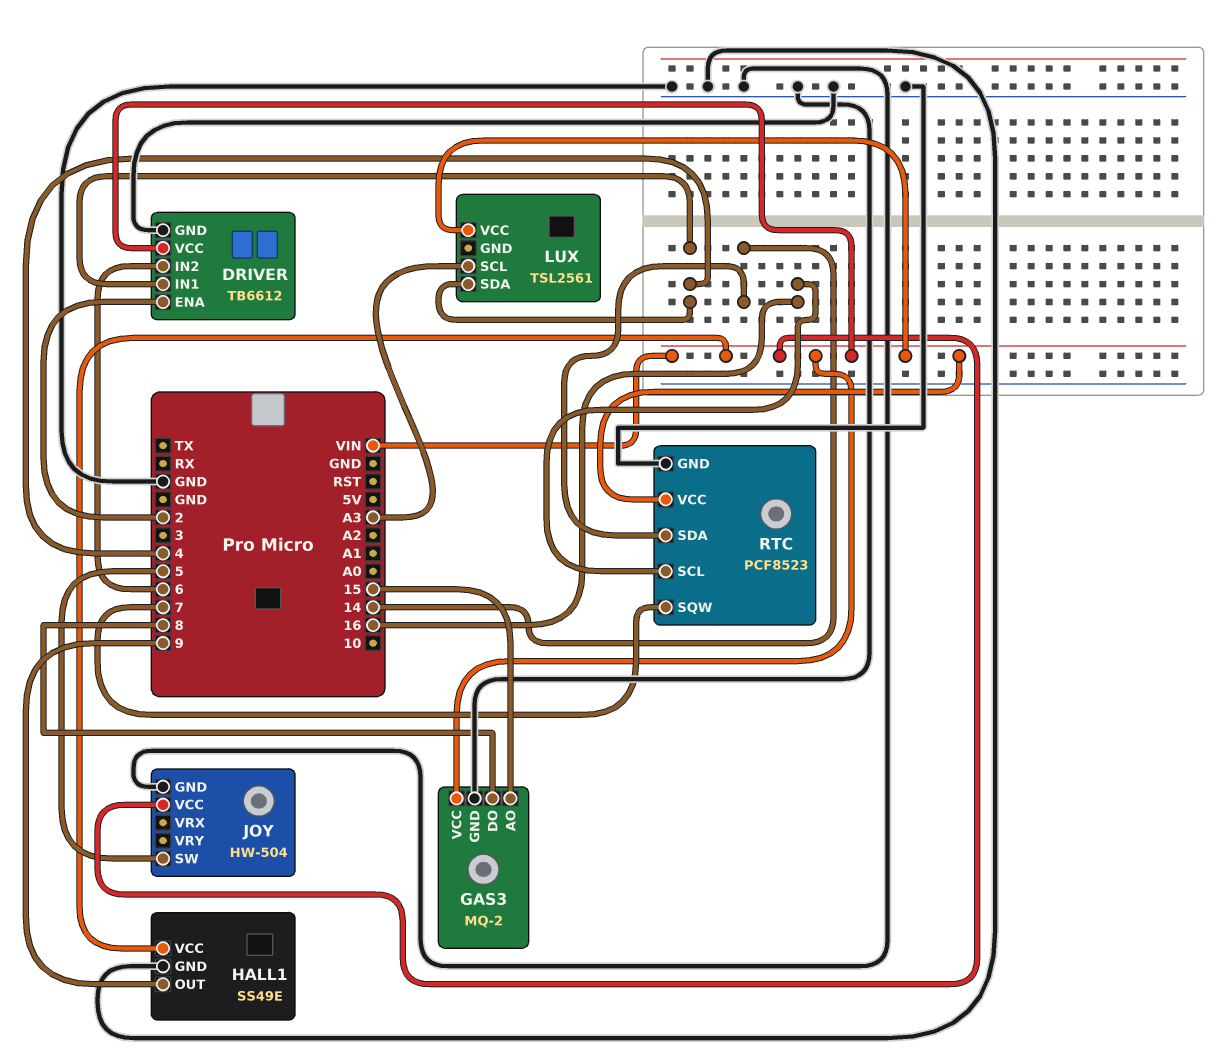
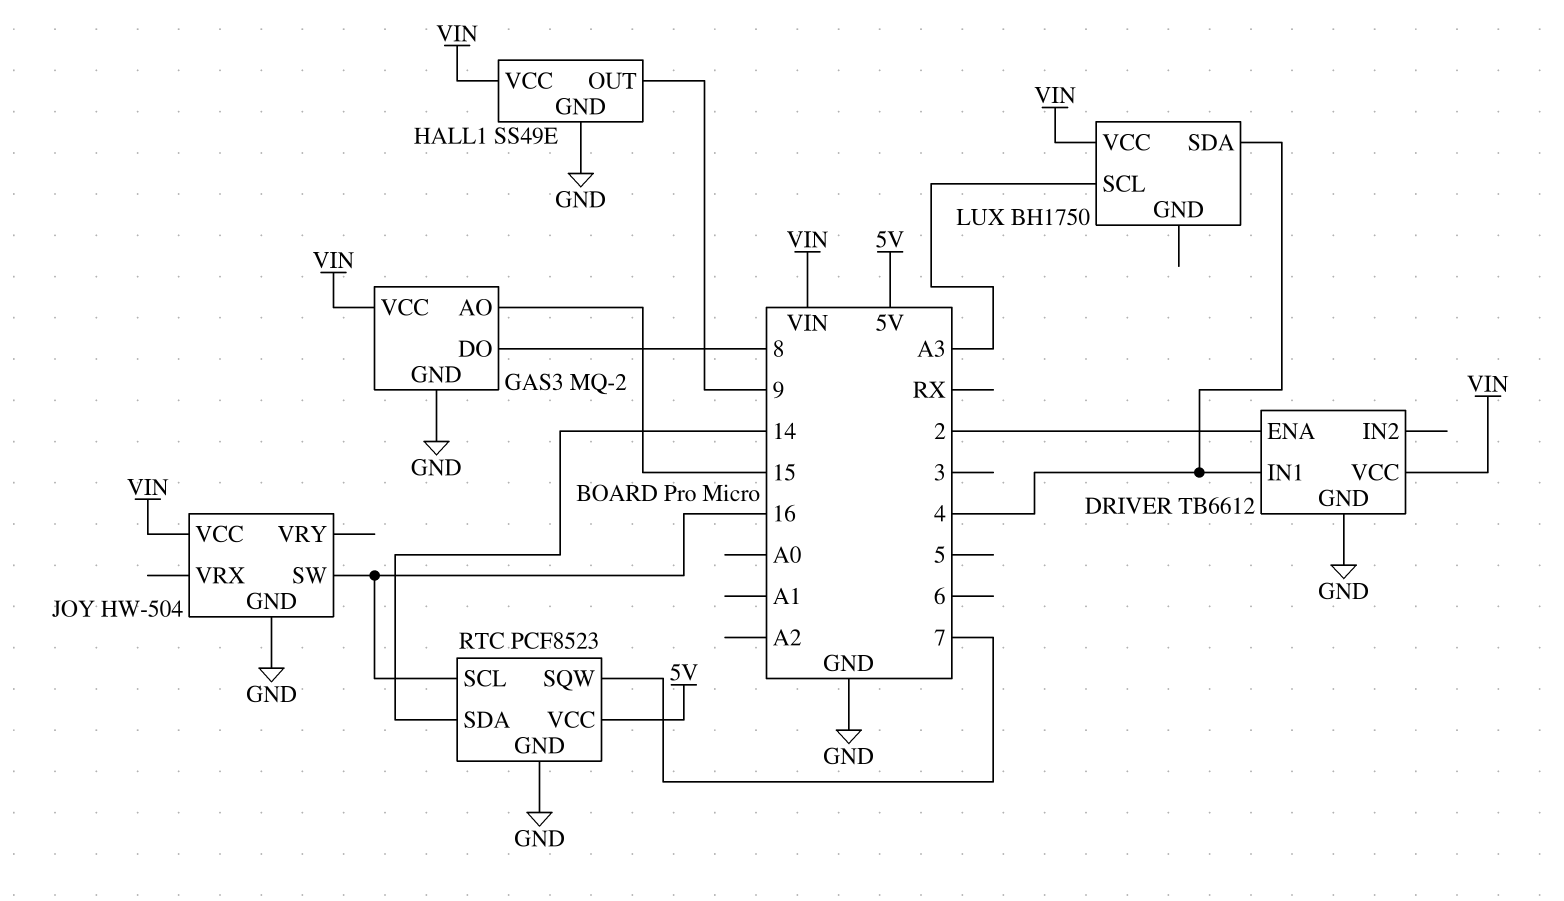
DRIVER pin IN2: 6 -> none
JOY pin SW: 5 -> 16
LUX: TSL2561 -> BH1750
RTC pin VCC: VIN -> 5V

